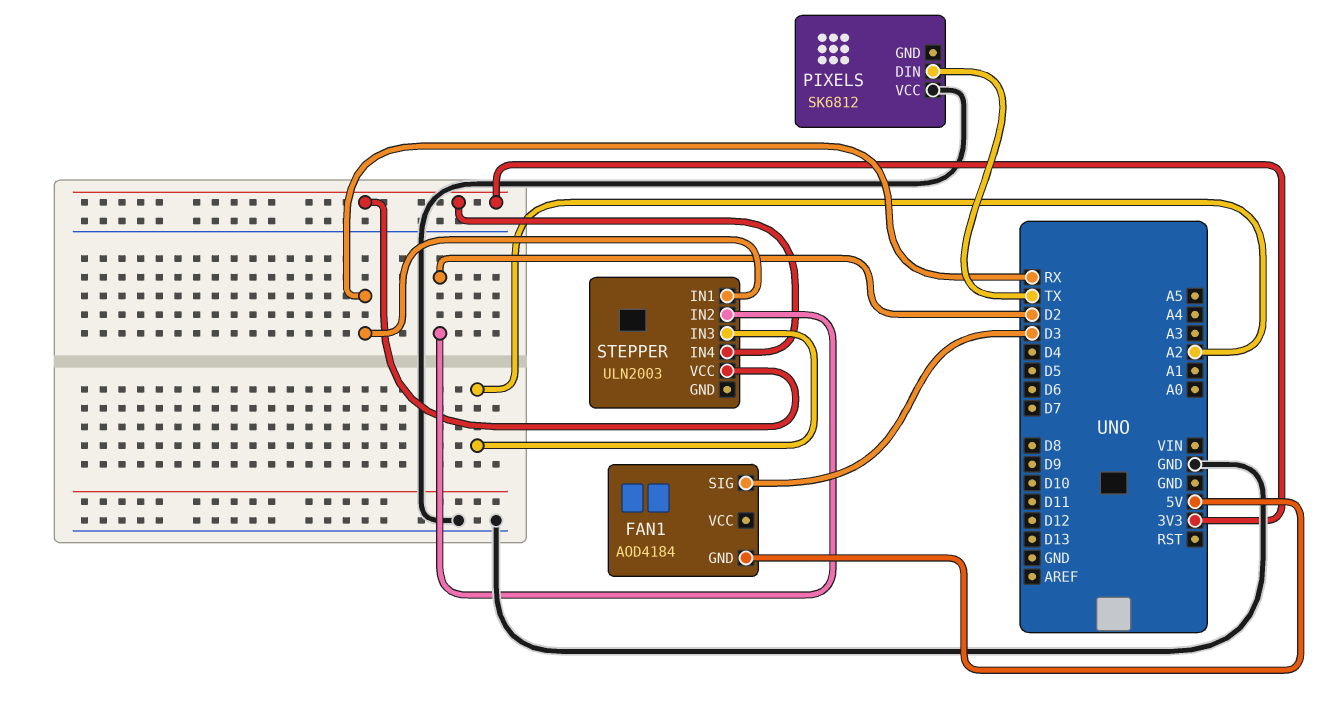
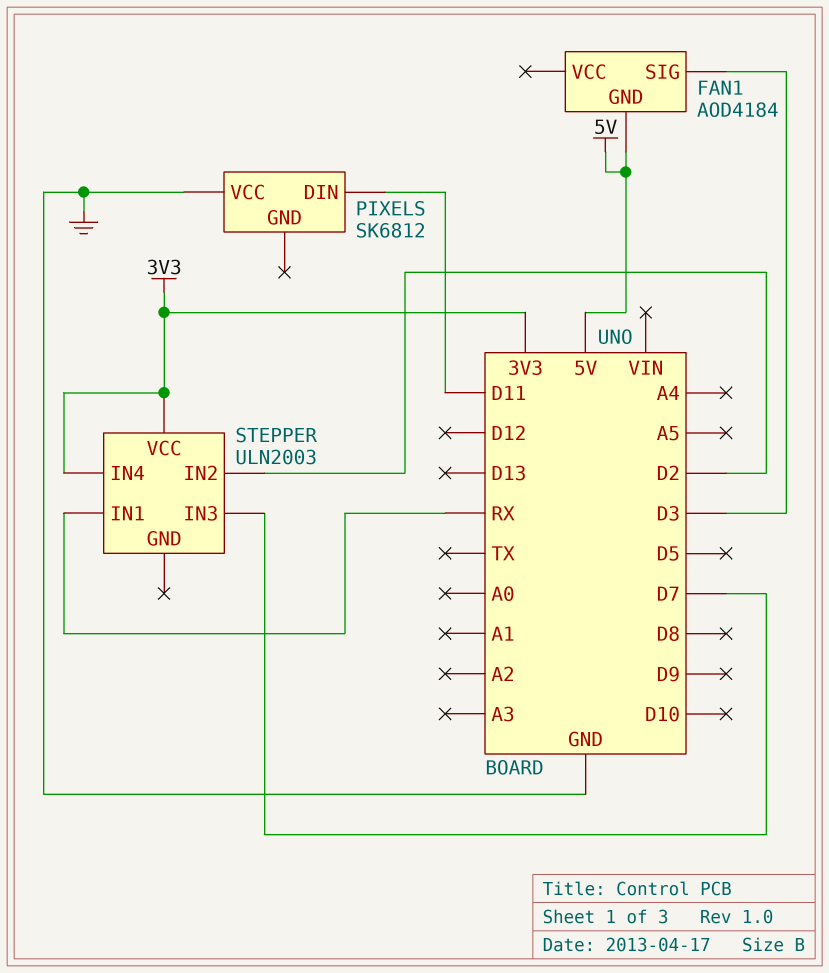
PIXELS pin DIN: TX -> D11
STEPPER pin IN3: A2 -> D7

